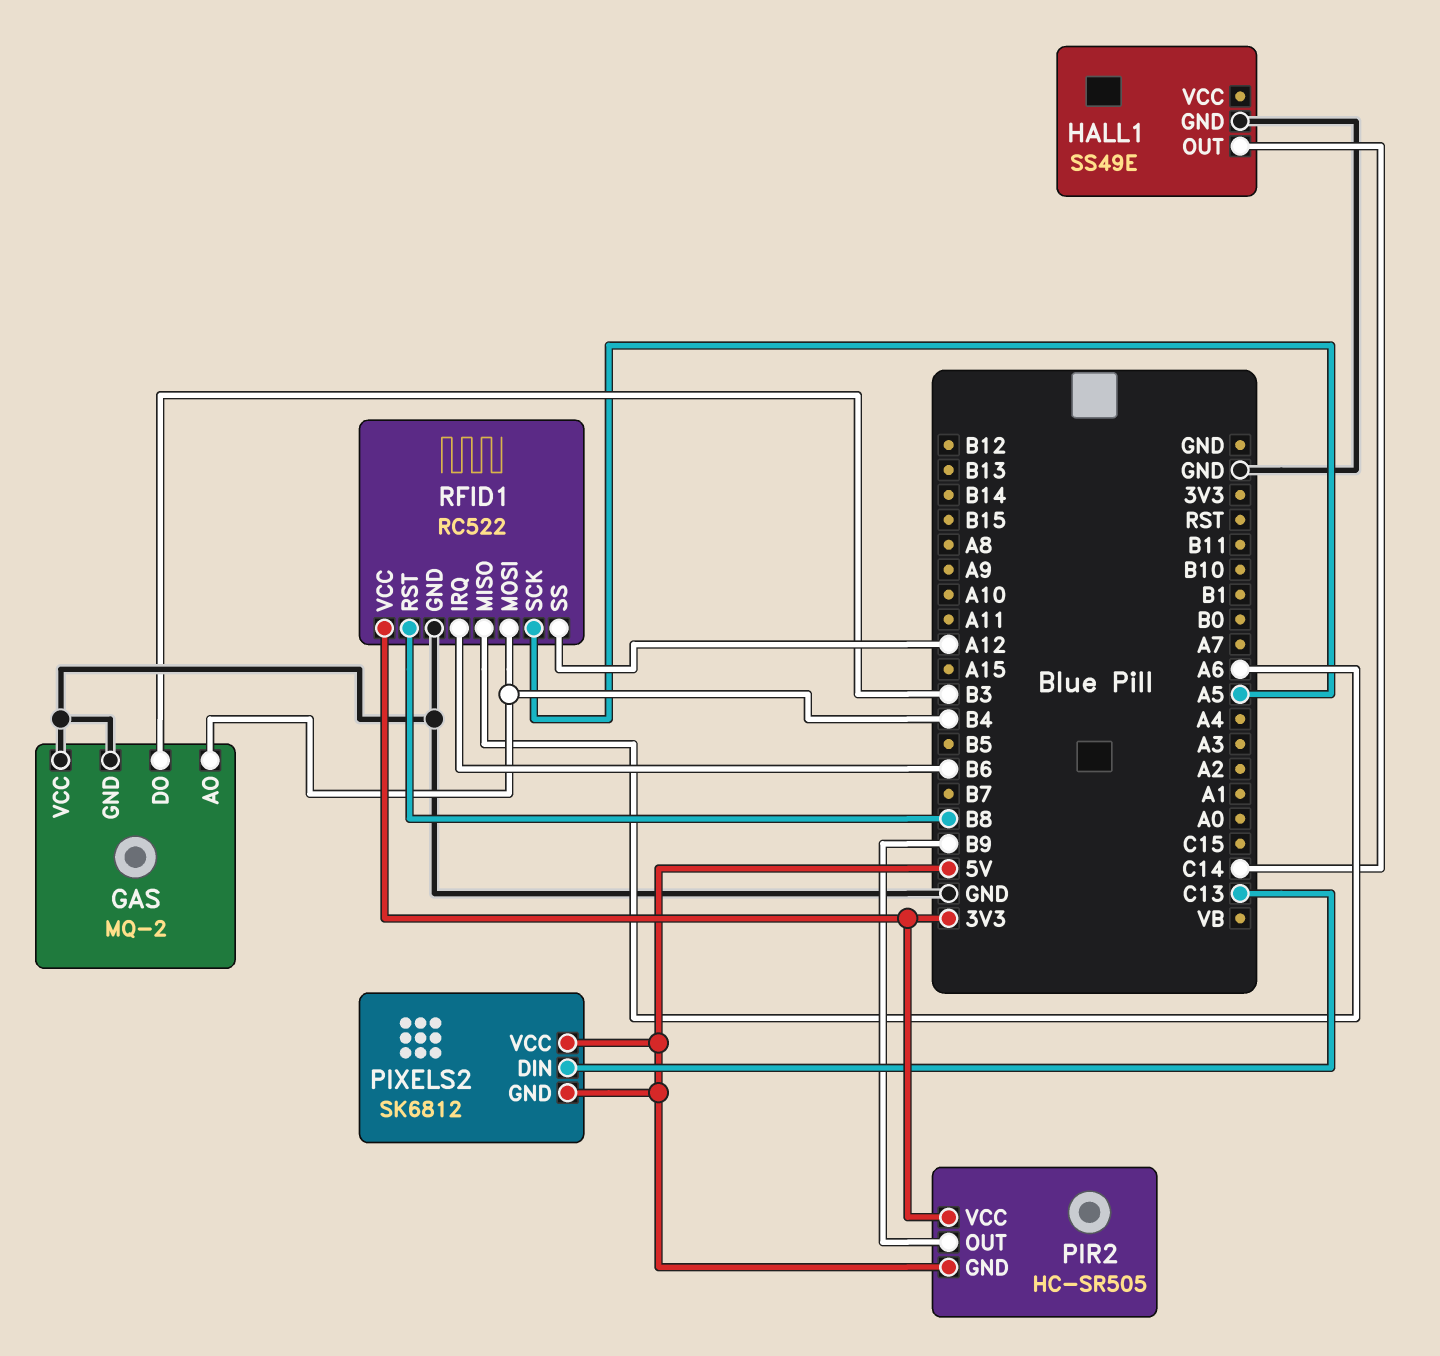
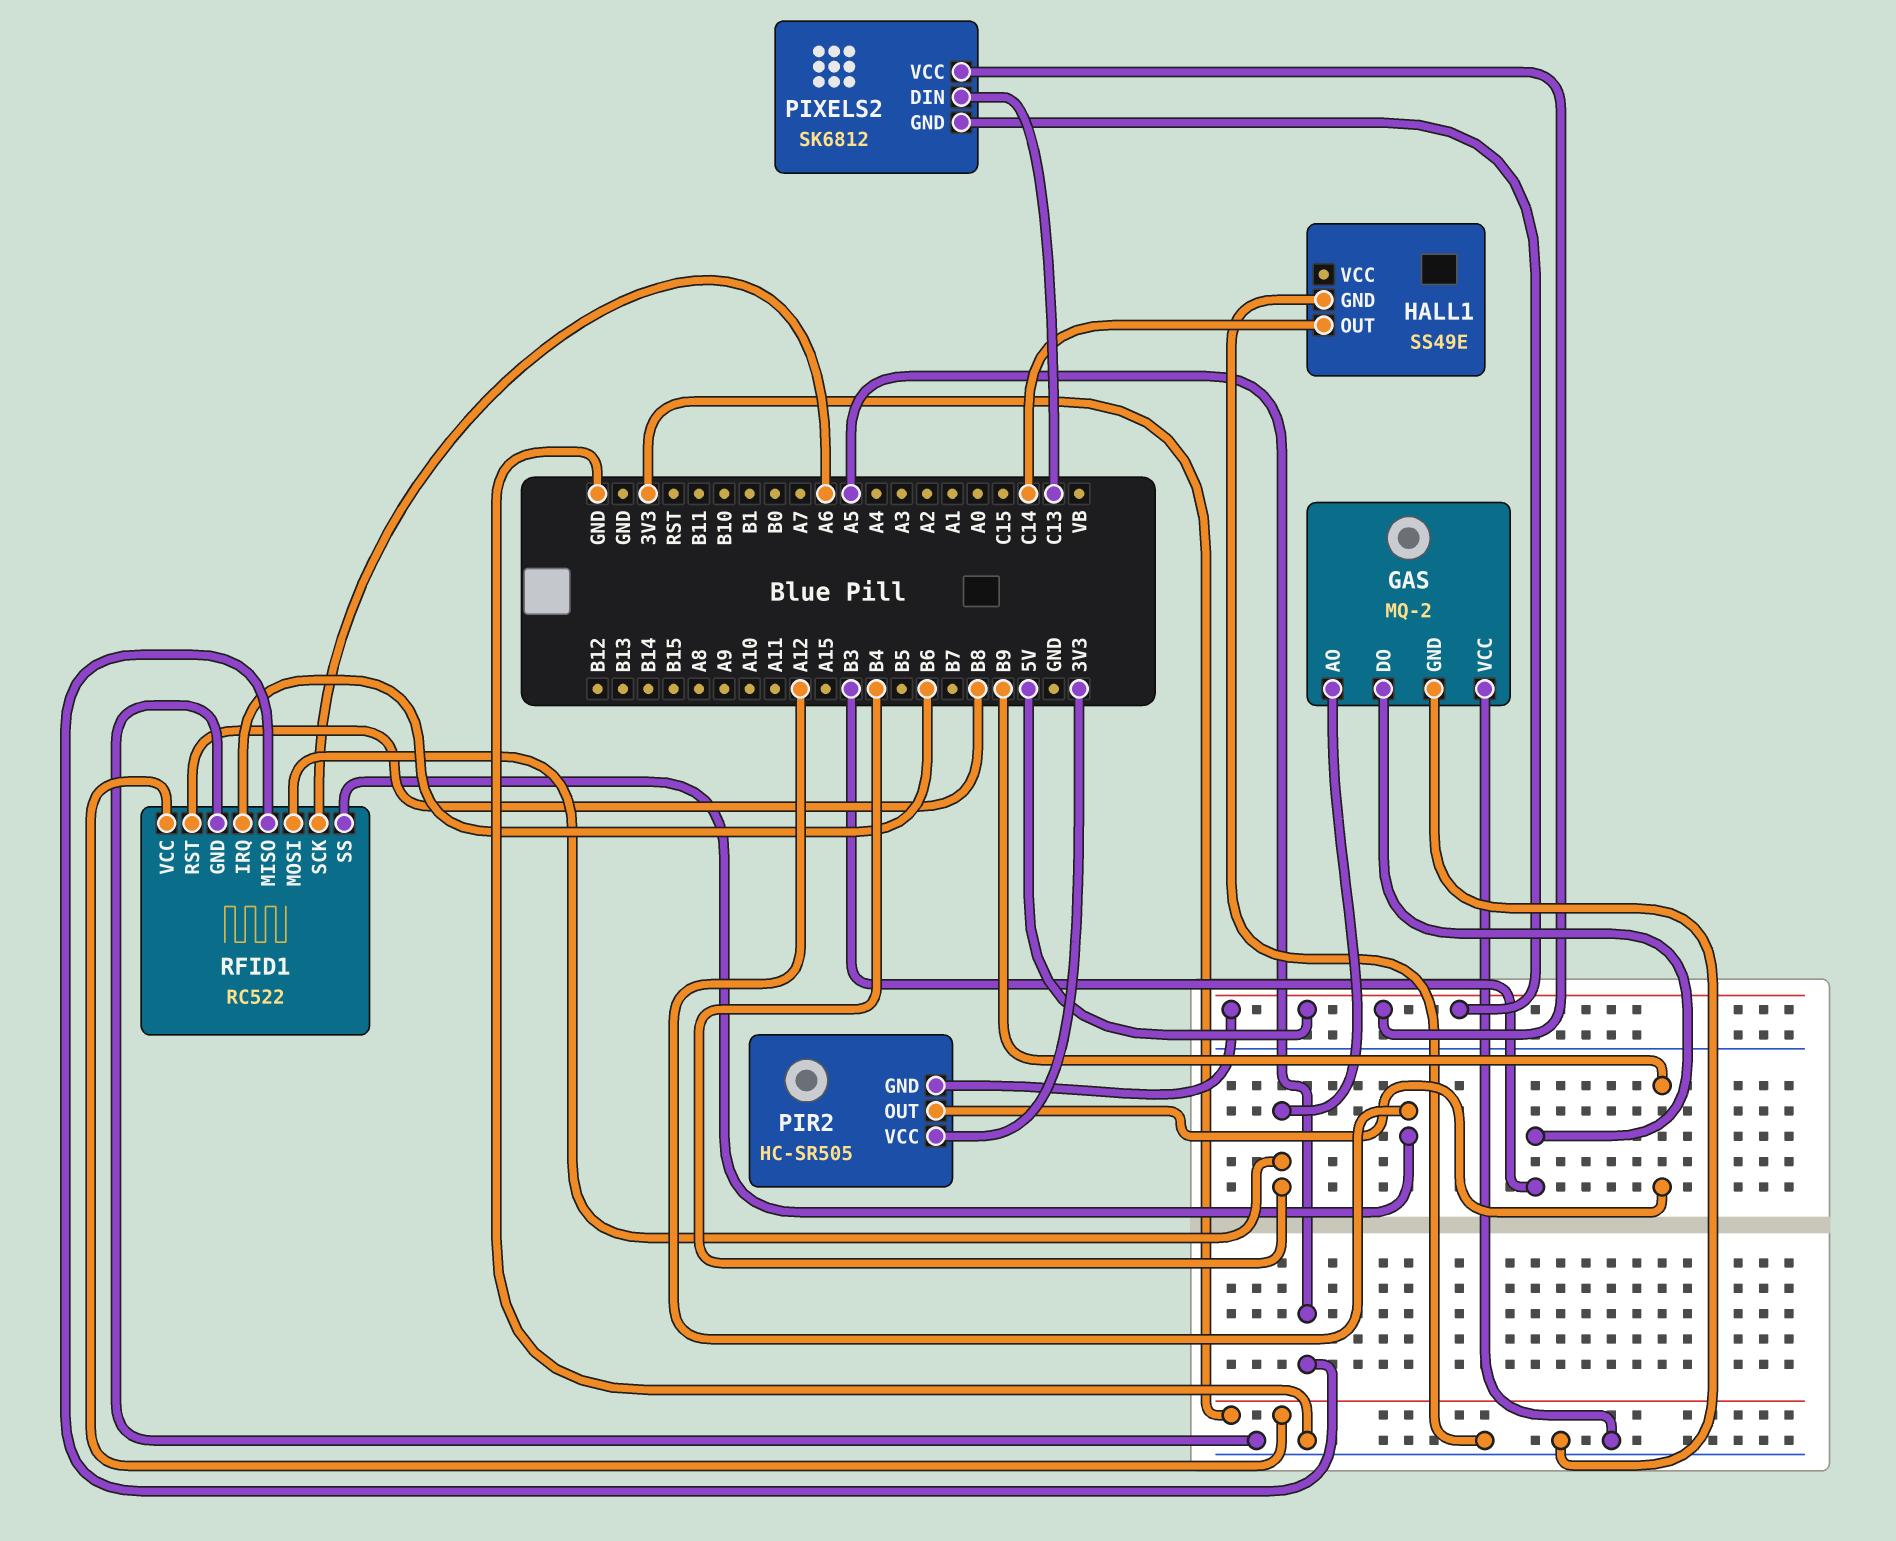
RFID1 pin MISO: A6 -> A5
RFID1 pin SCK: A5 -> A6

